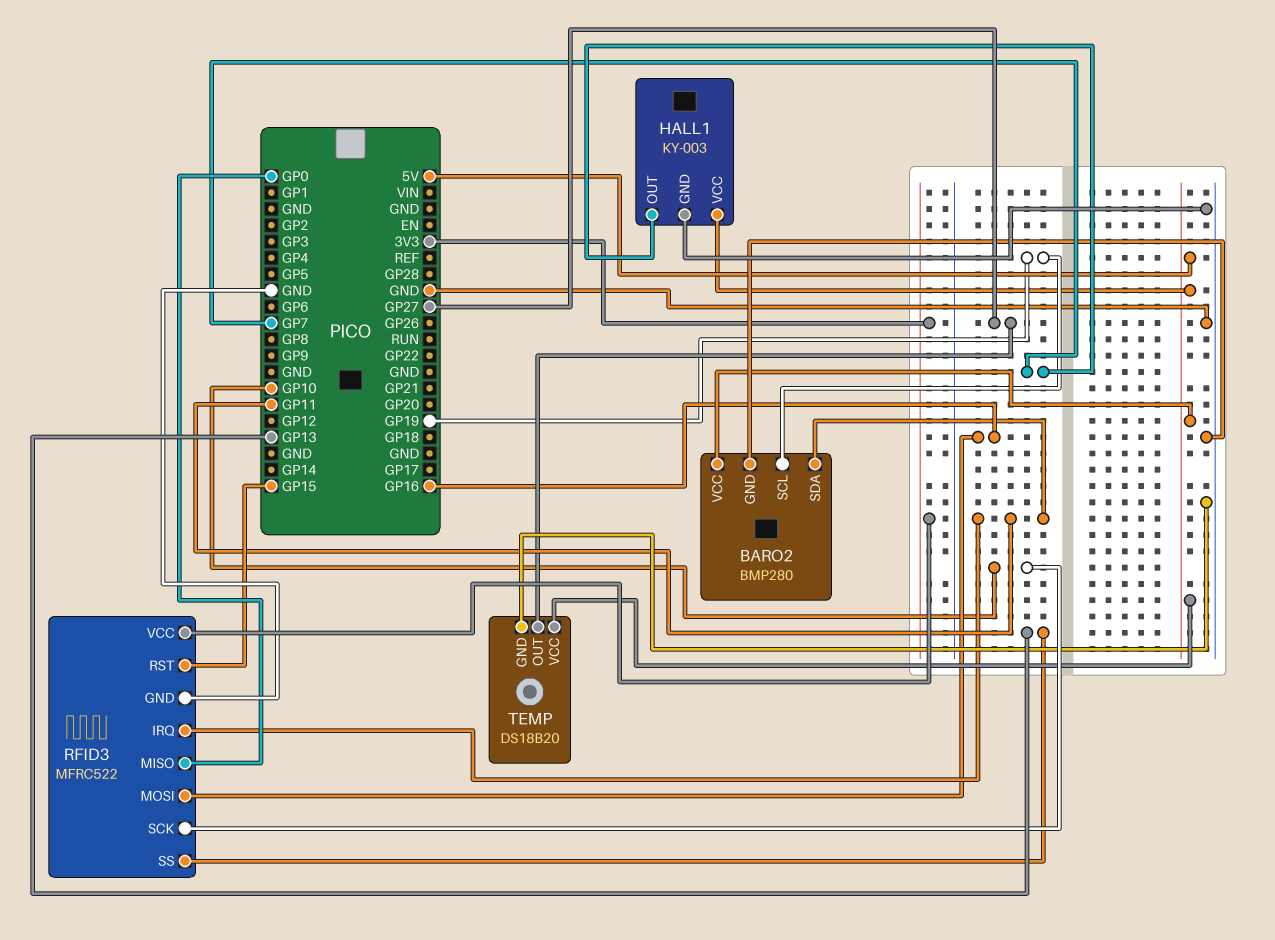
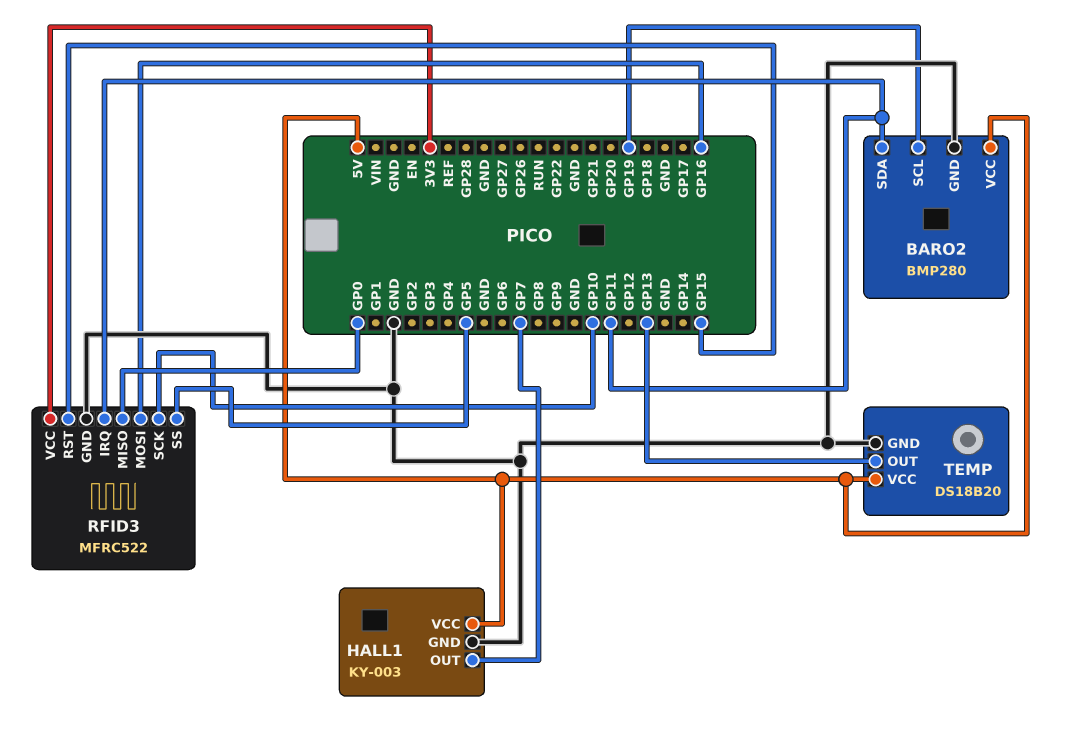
RFID3 pin SS: GP13 -> GP5
TEMP pin OUT: GP27 -> GP13

